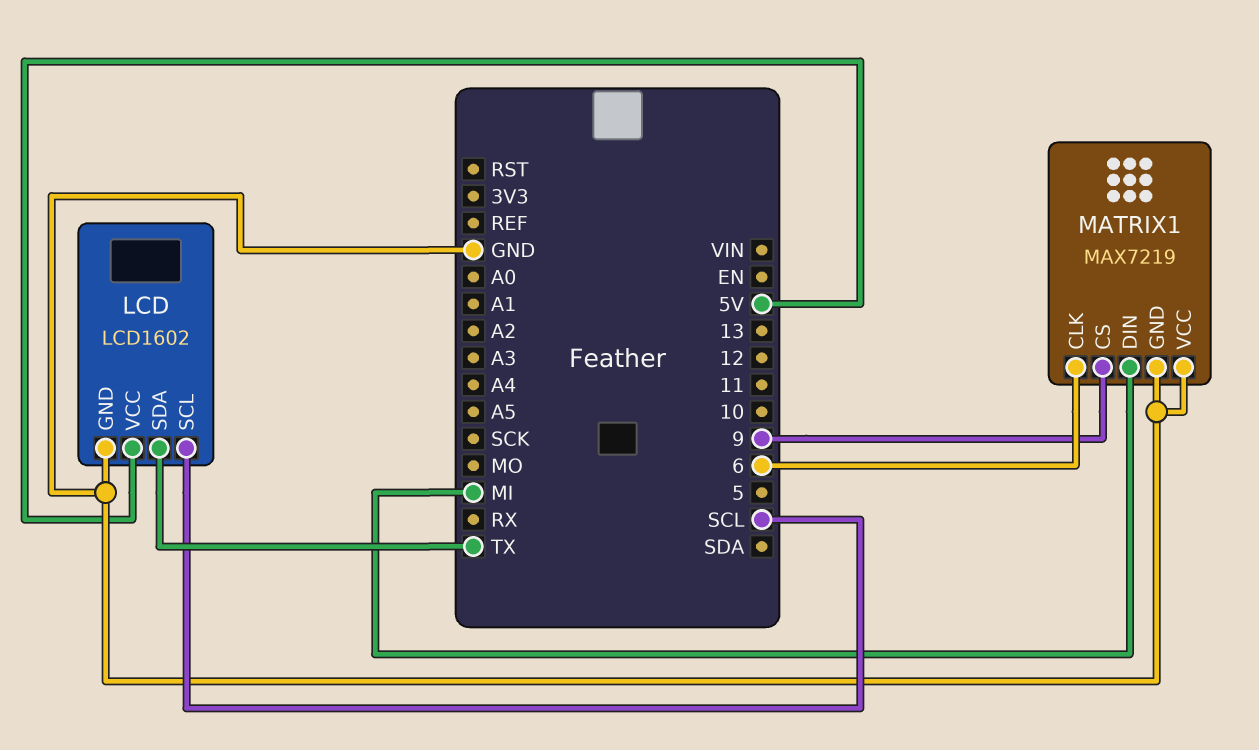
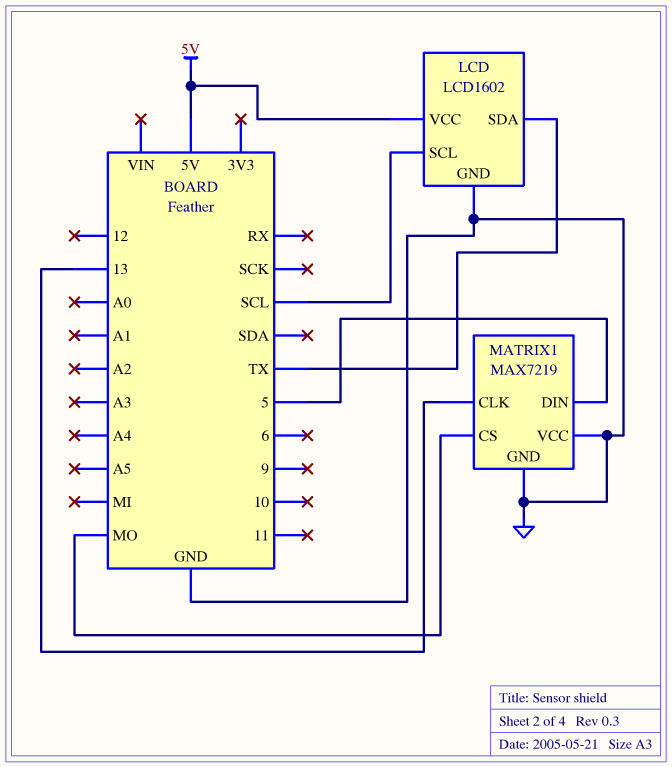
MATRIX1 pin CLK: 6 -> 13
MATRIX1 pin CS: 9 -> MO
MATRIX1 pin DIN: MI -> 5

